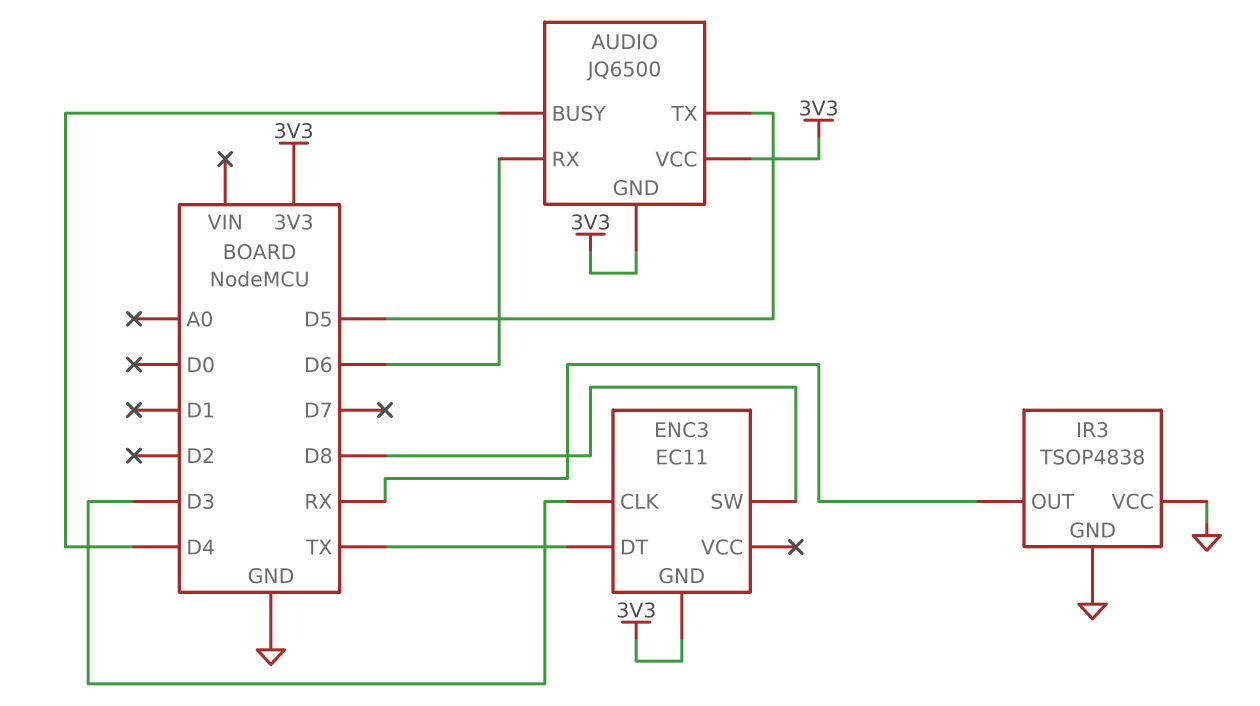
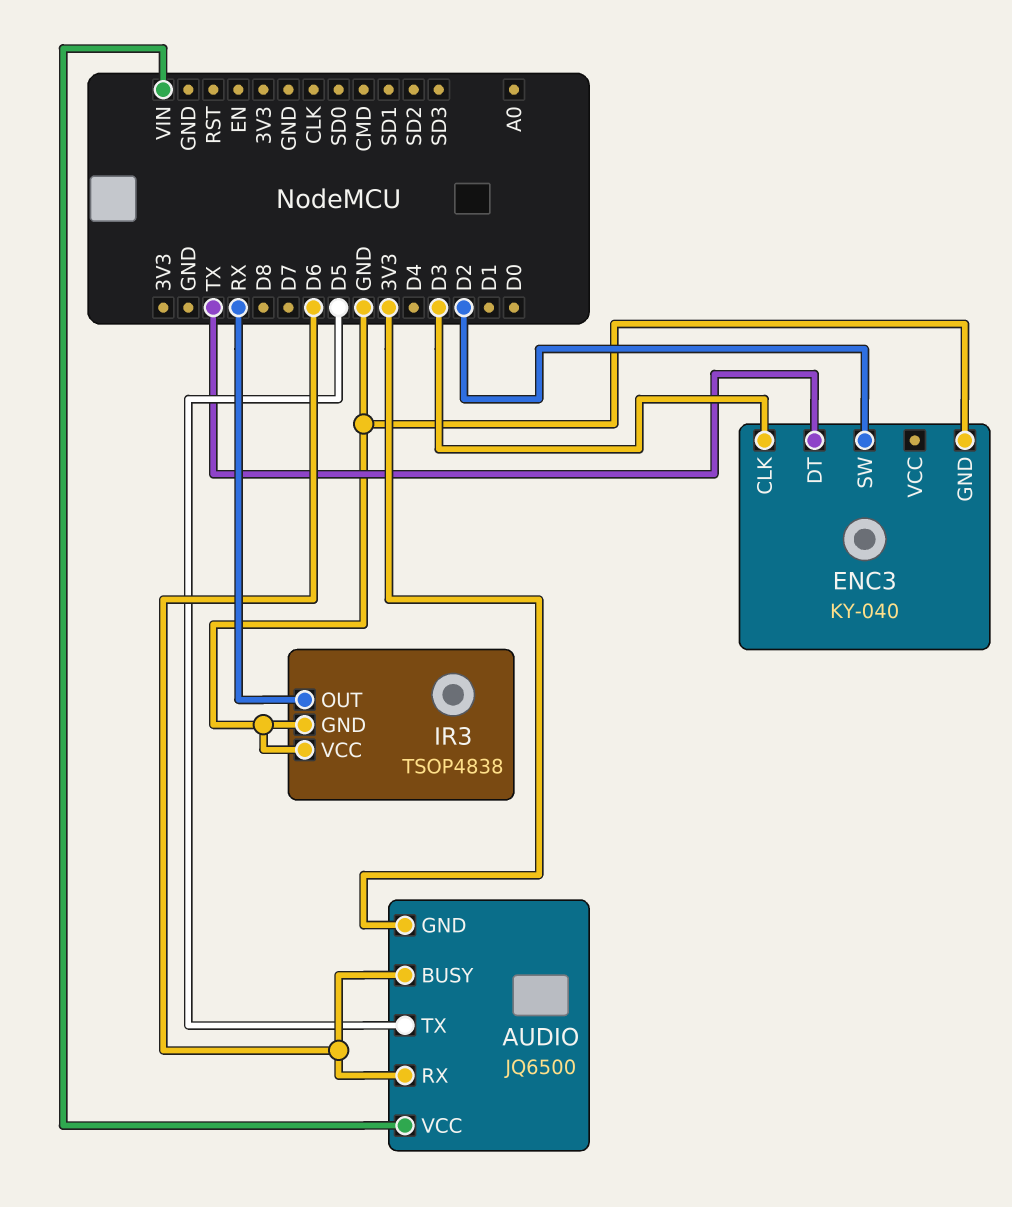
AUDIO pin BUSY: D4 -> D6
AUDIO pin VCC: 3V3 -> VIN
ENC3: EC11 -> KY-040
ENC3 pin GND: 3V3 -> GND
ENC3 pin SW: D8 -> D2

